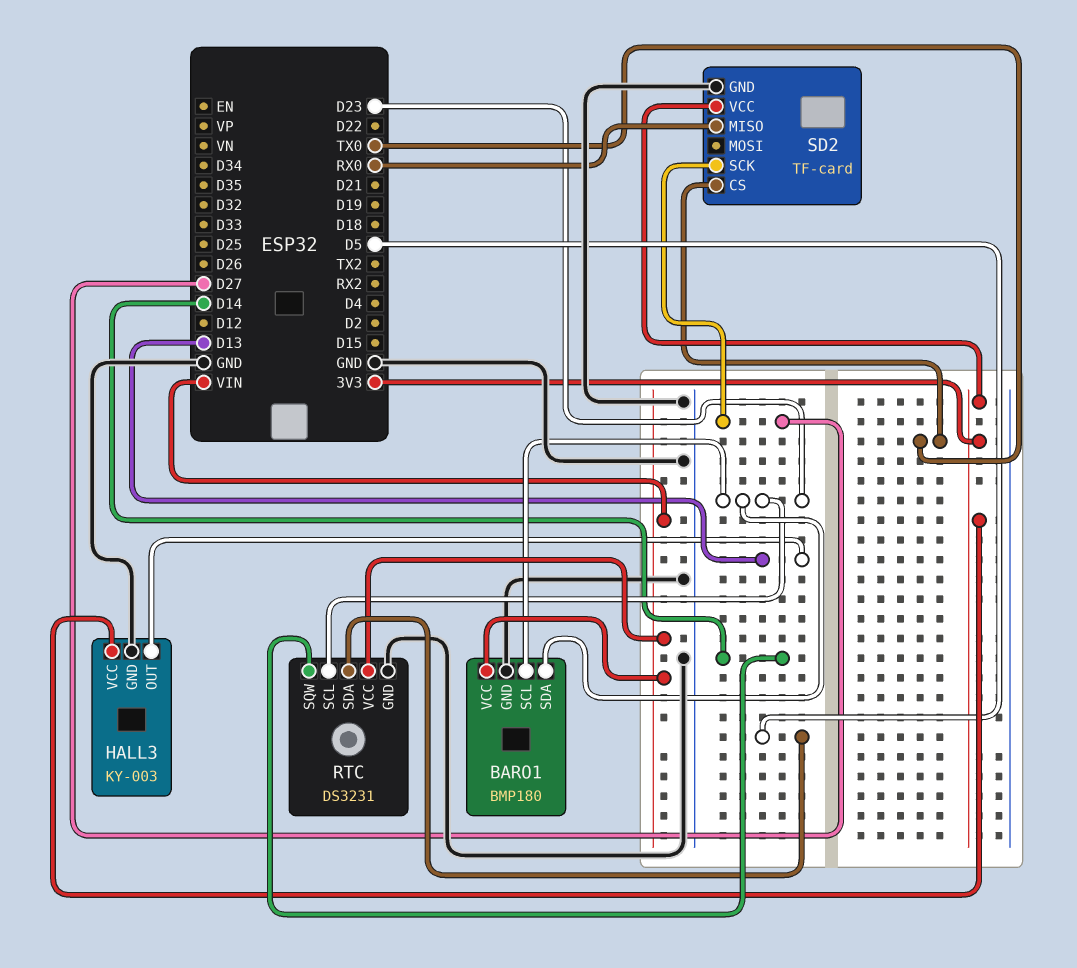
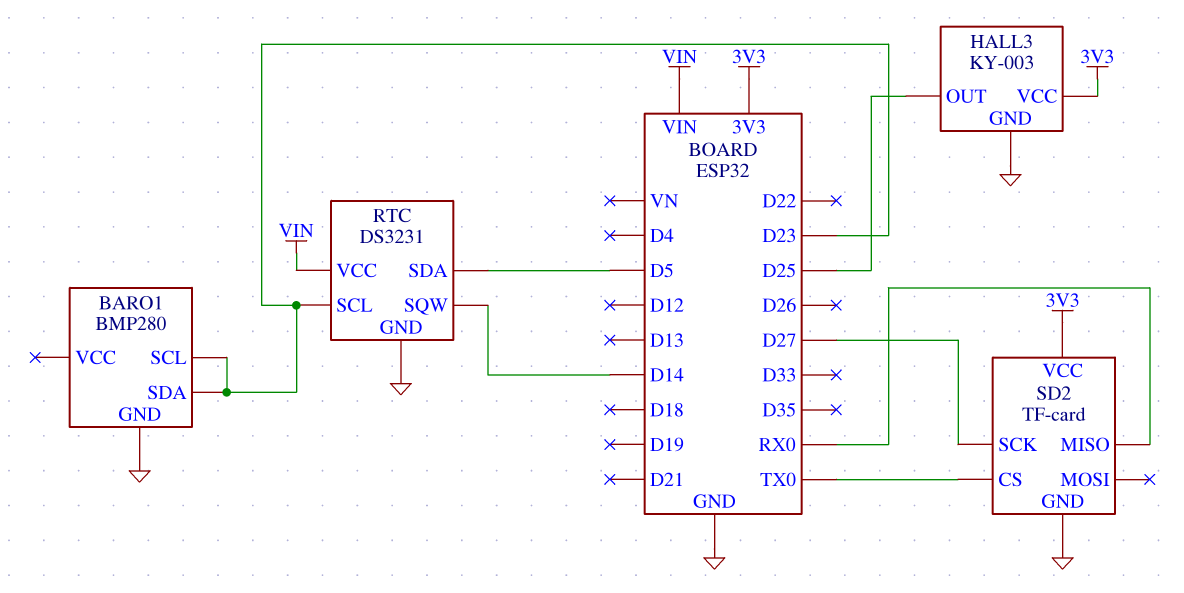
BARO1: BMP180 -> BMP280
BARO1 pin VCC: VIN -> none
HALL3 pin OUT: D13 -> D25

